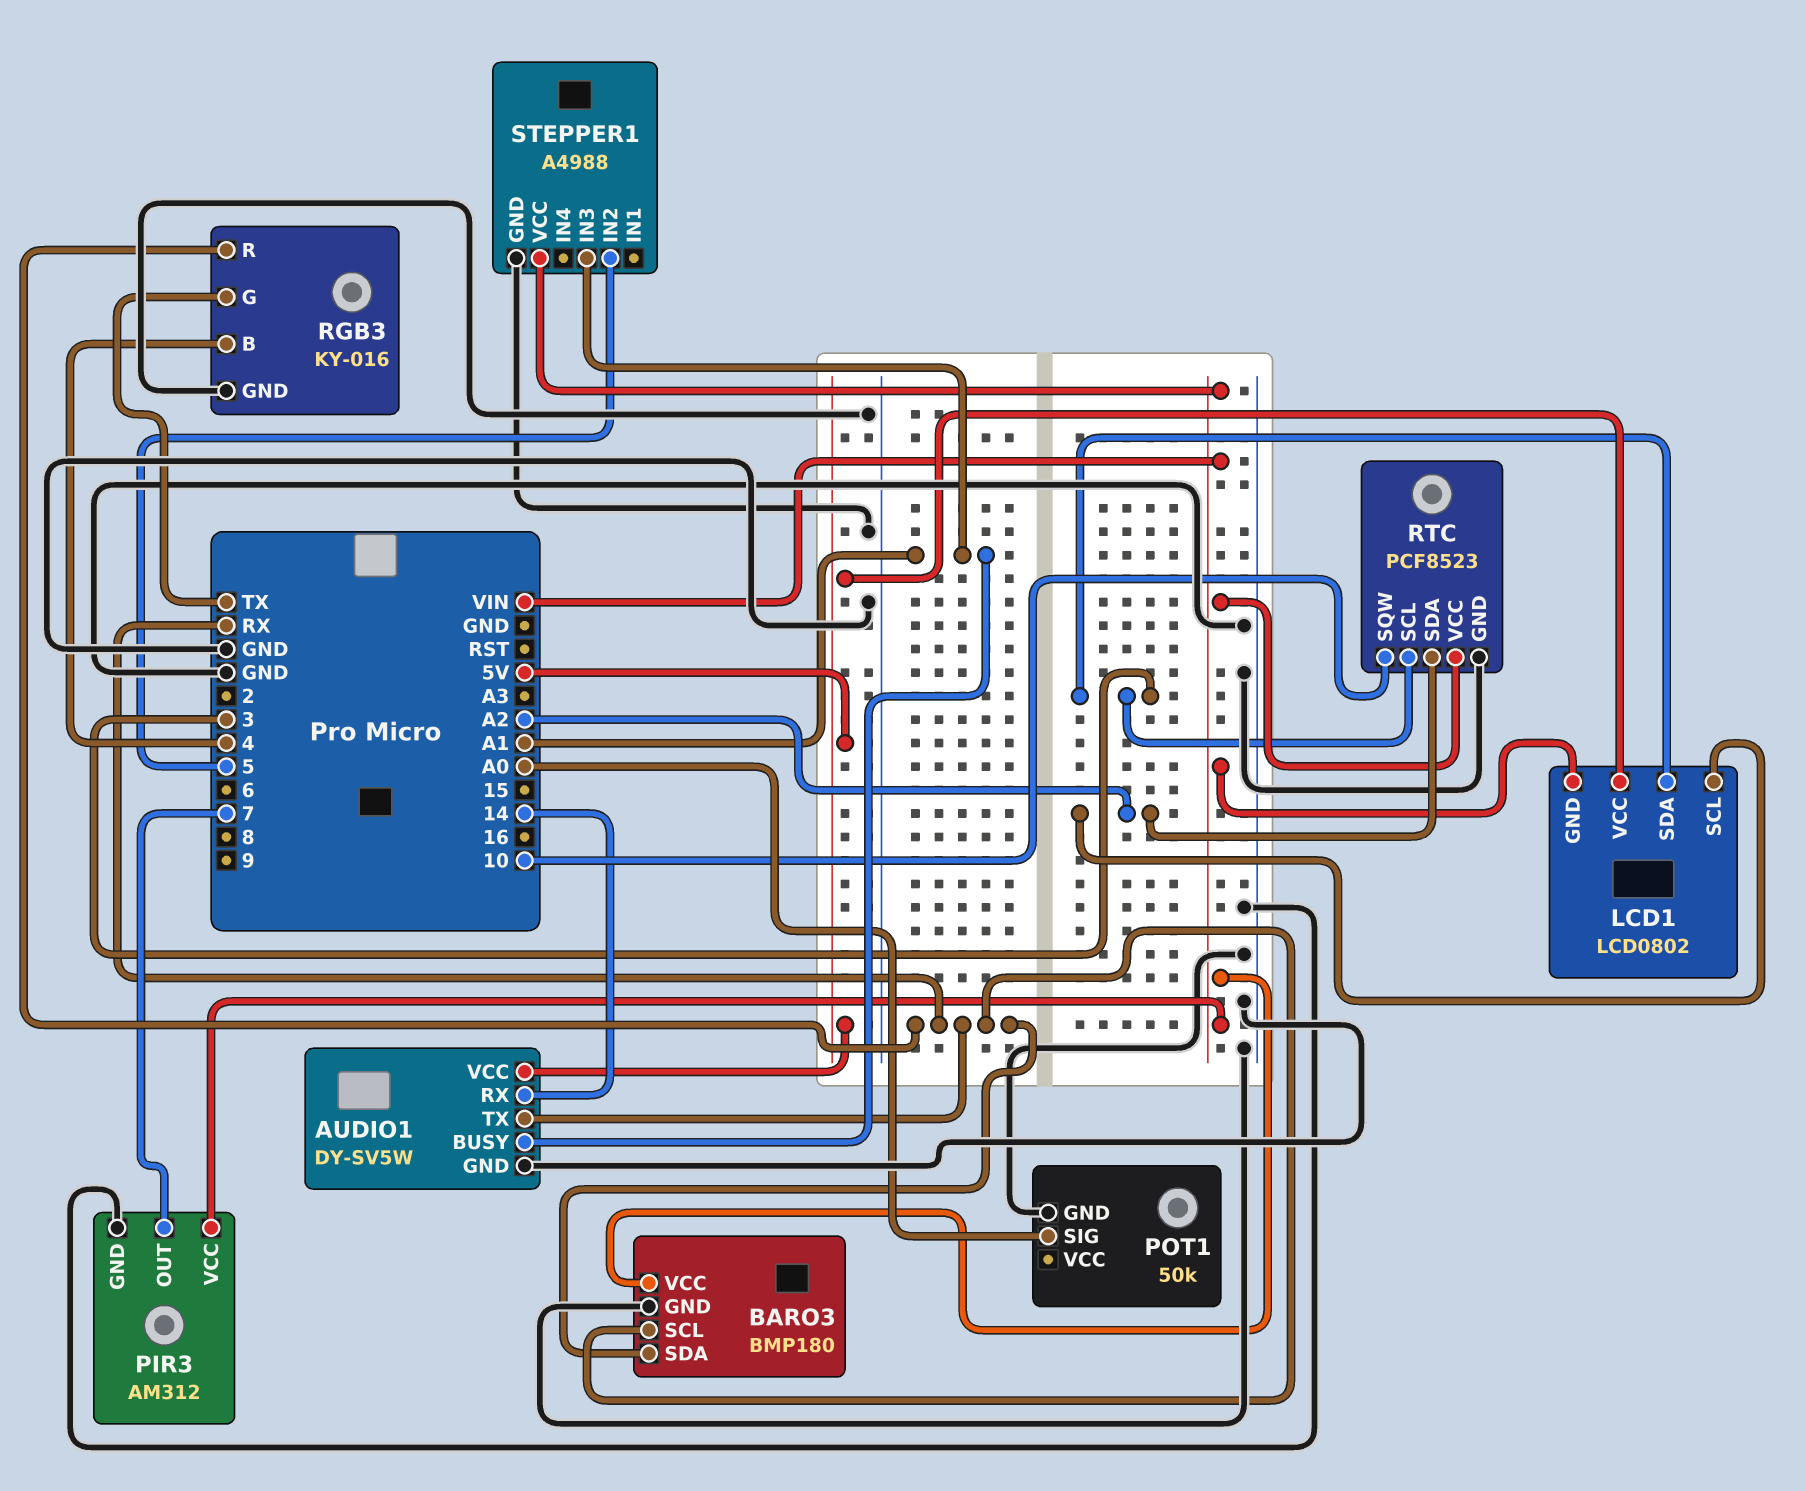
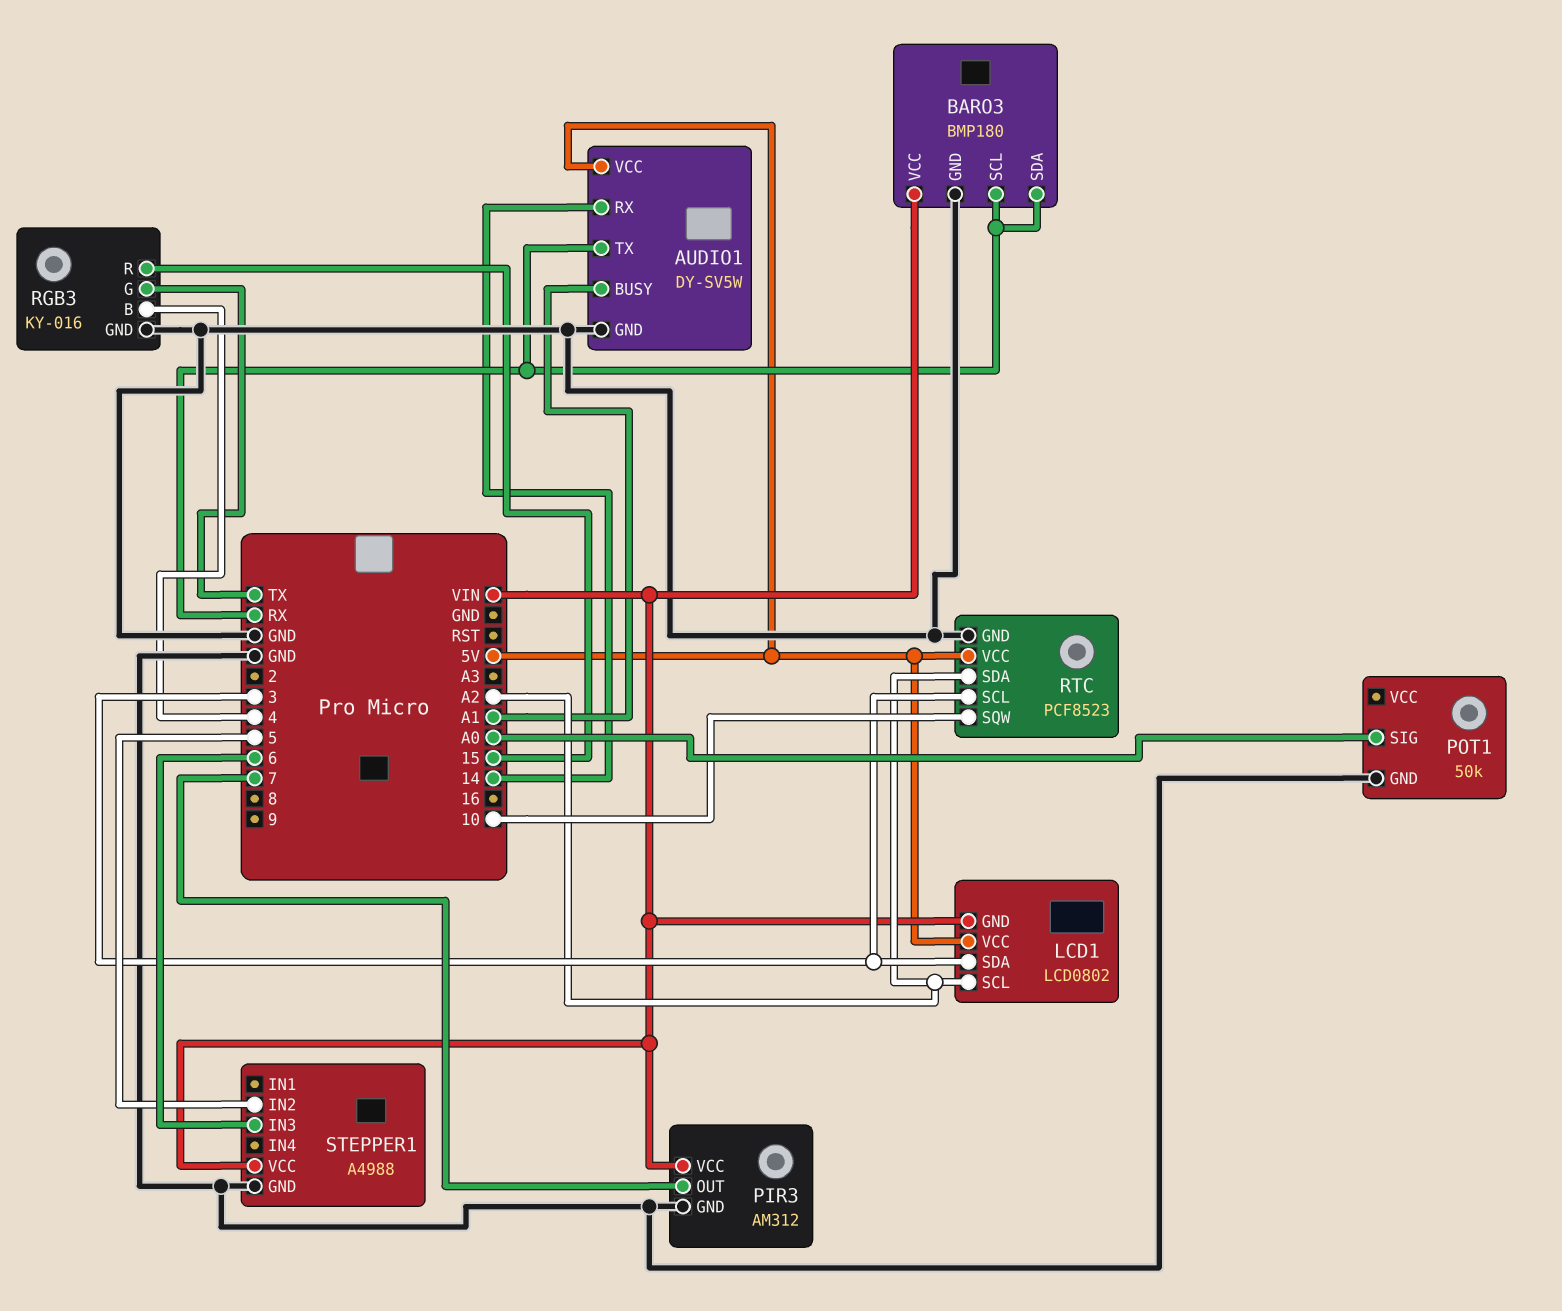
RGB3 pin R: RX -> 15
RTC pin VCC: VIN -> 5V
STEPPER1 pin IN3: A1 -> 6

